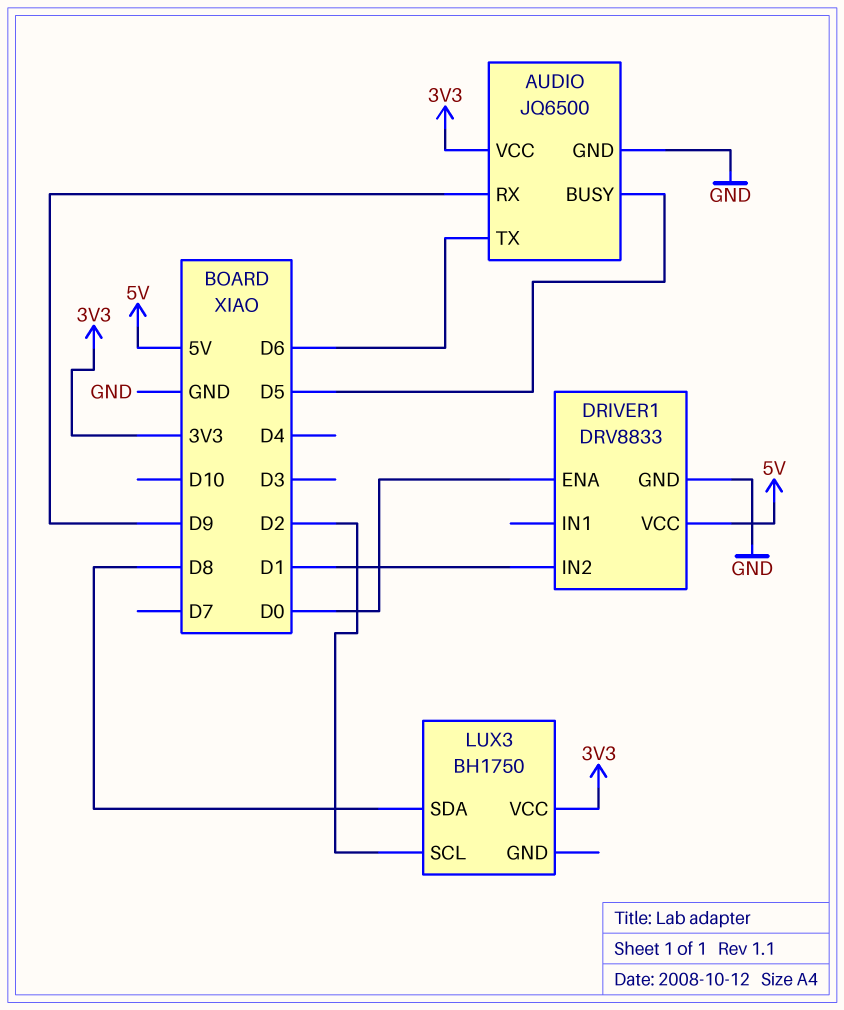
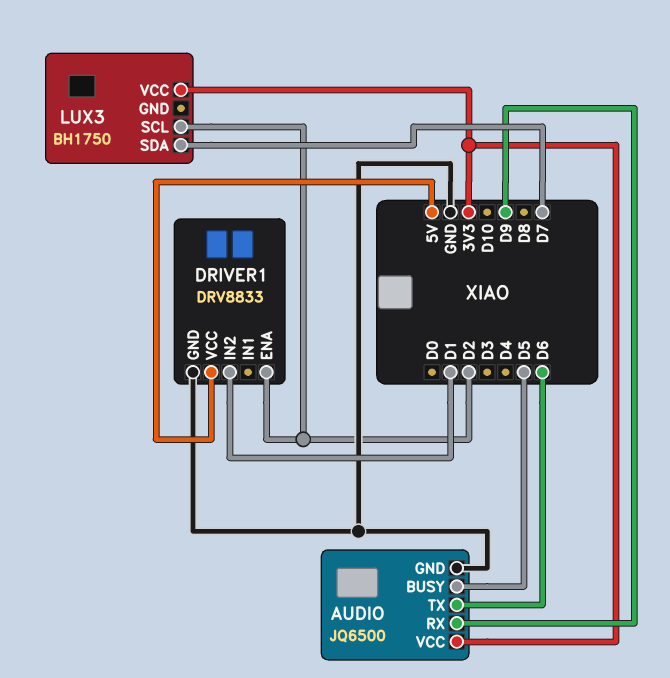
DRIVER1 pin ENA: D0 -> D2
LUX3 pin SDA: D8 -> D7

